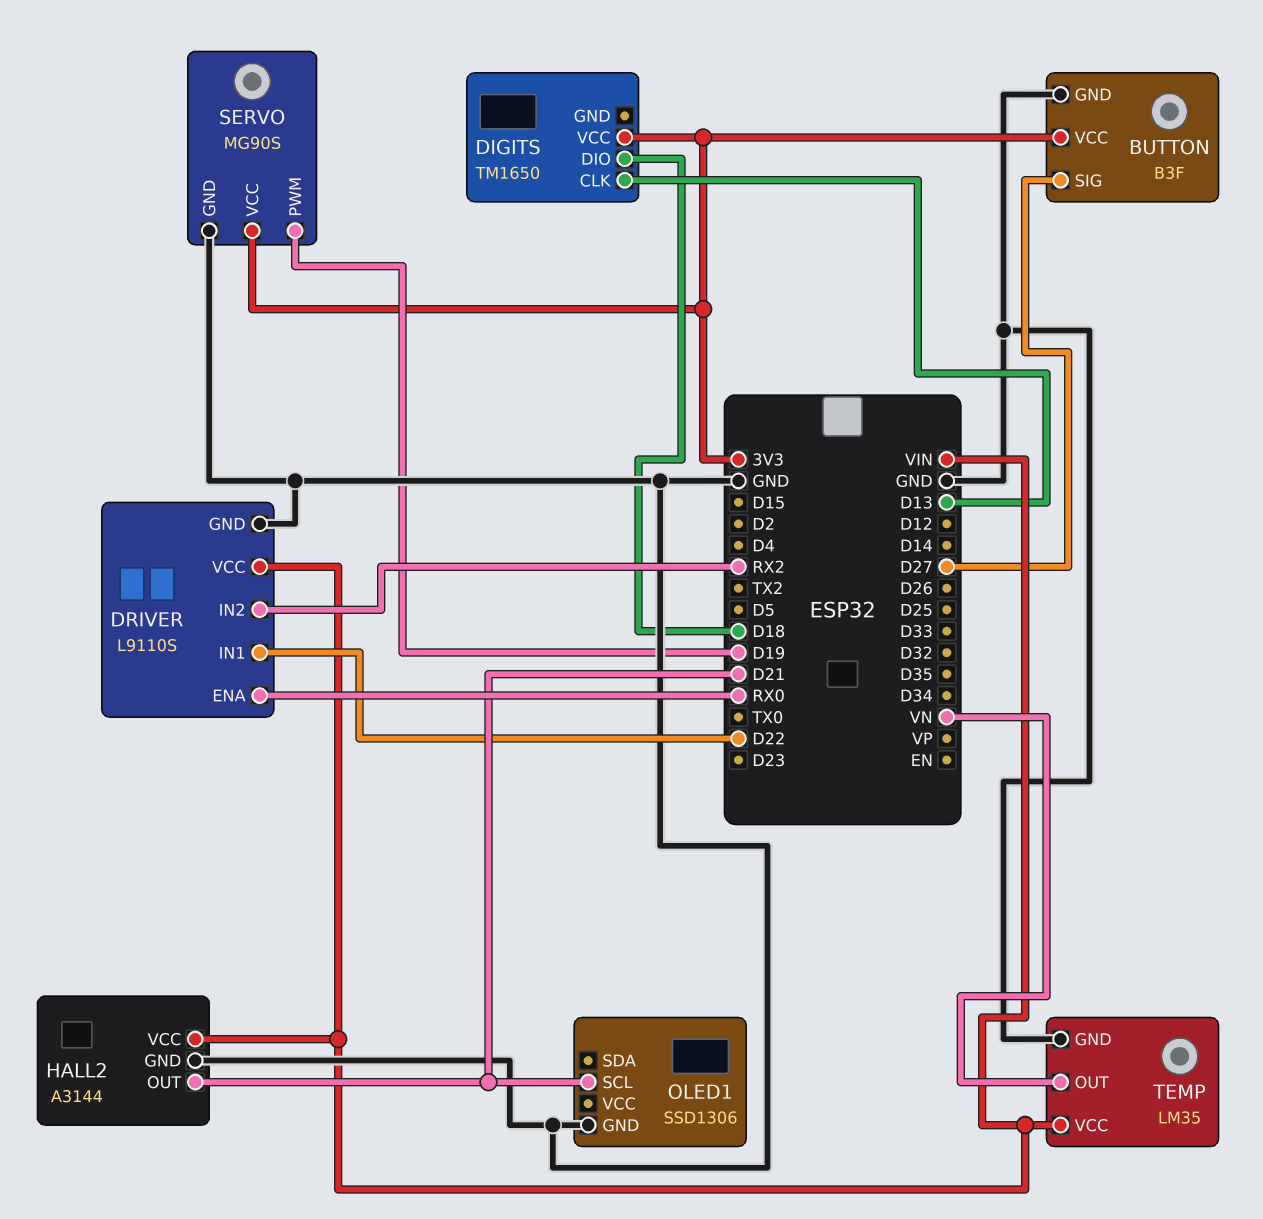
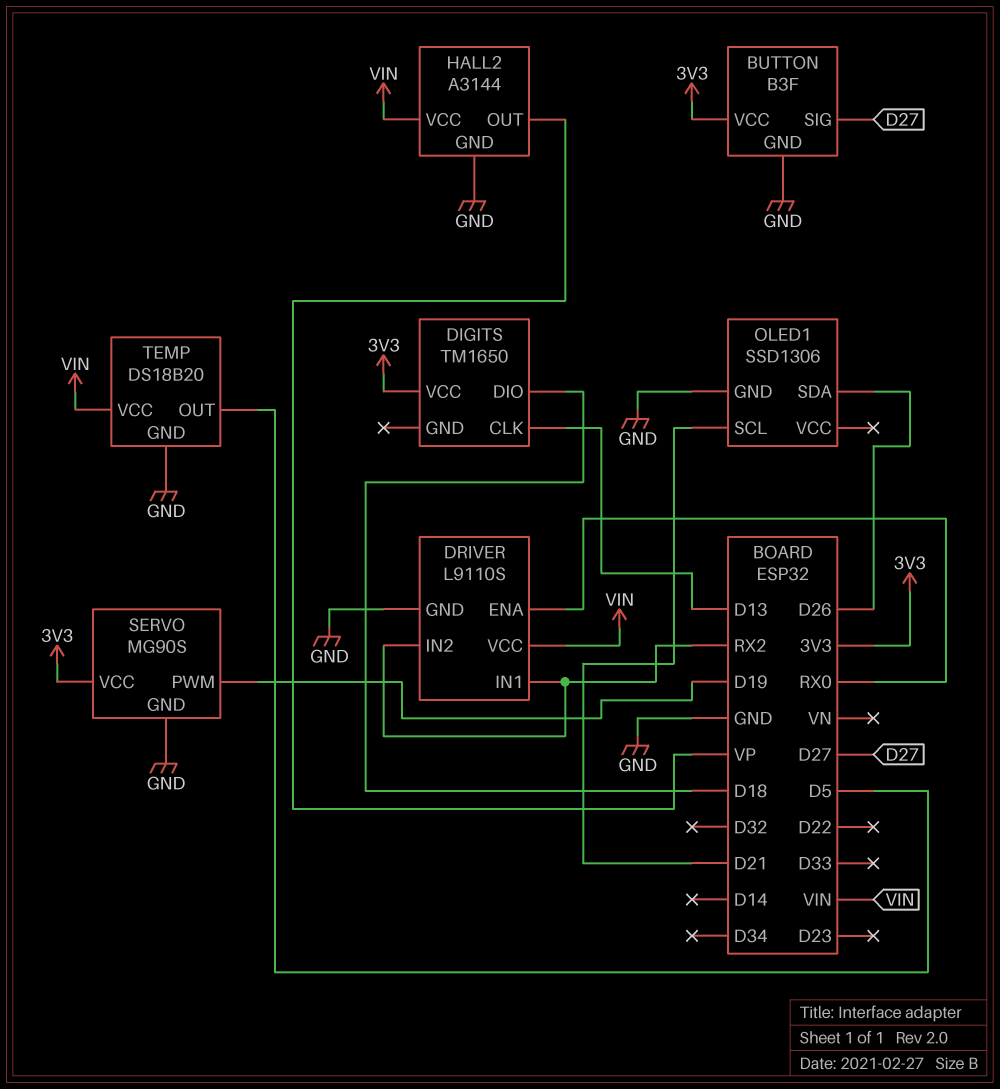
DRIVER pin IN1: D22 -> RX2
HALL2 pin OUT: D21 -> VP
OLED1 pin SDA: none -> D26
TEMP: LM35 -> DS18B20
TEMP pin OUT: VN -> D5

